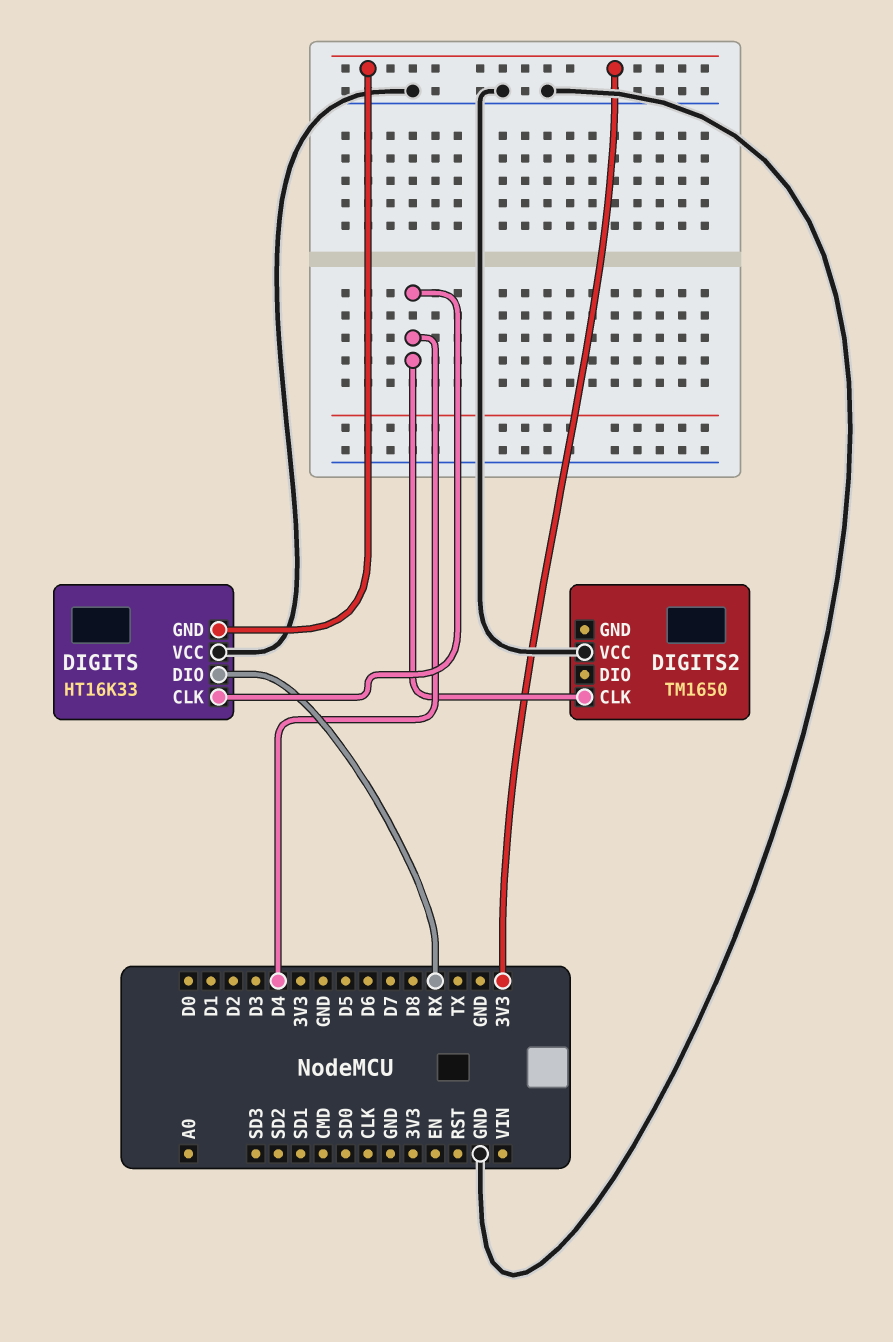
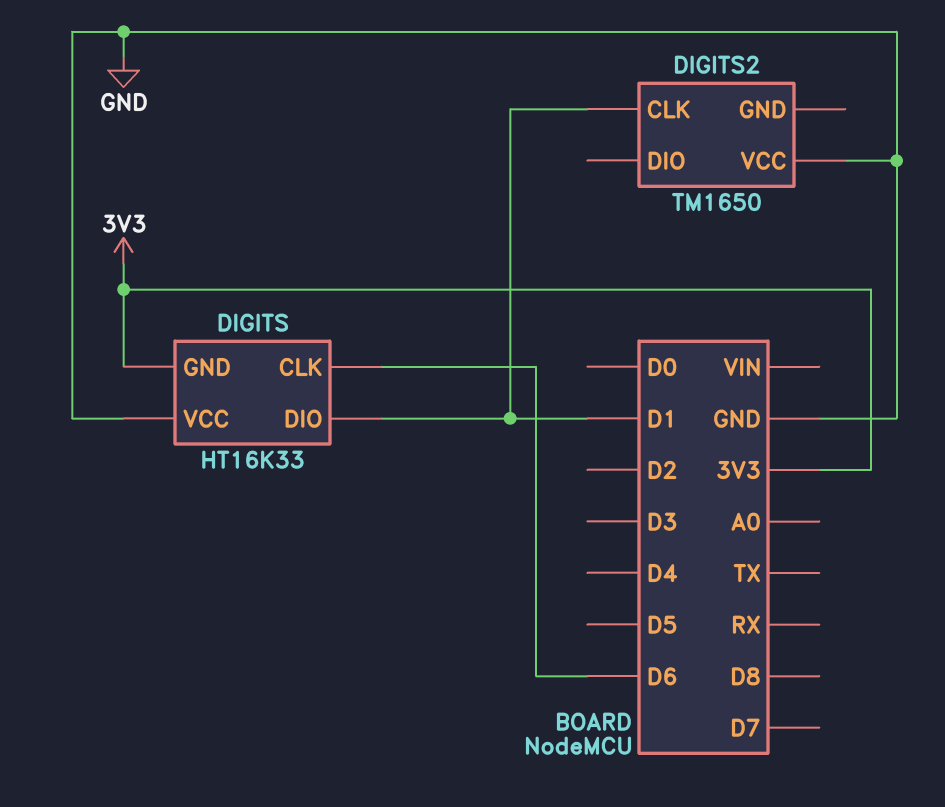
DIGITS pin CLK: D4 -> D6
DIGITS pin DIO: RX -> D1
DIGITS2 pin CLK: D4 -> D1

